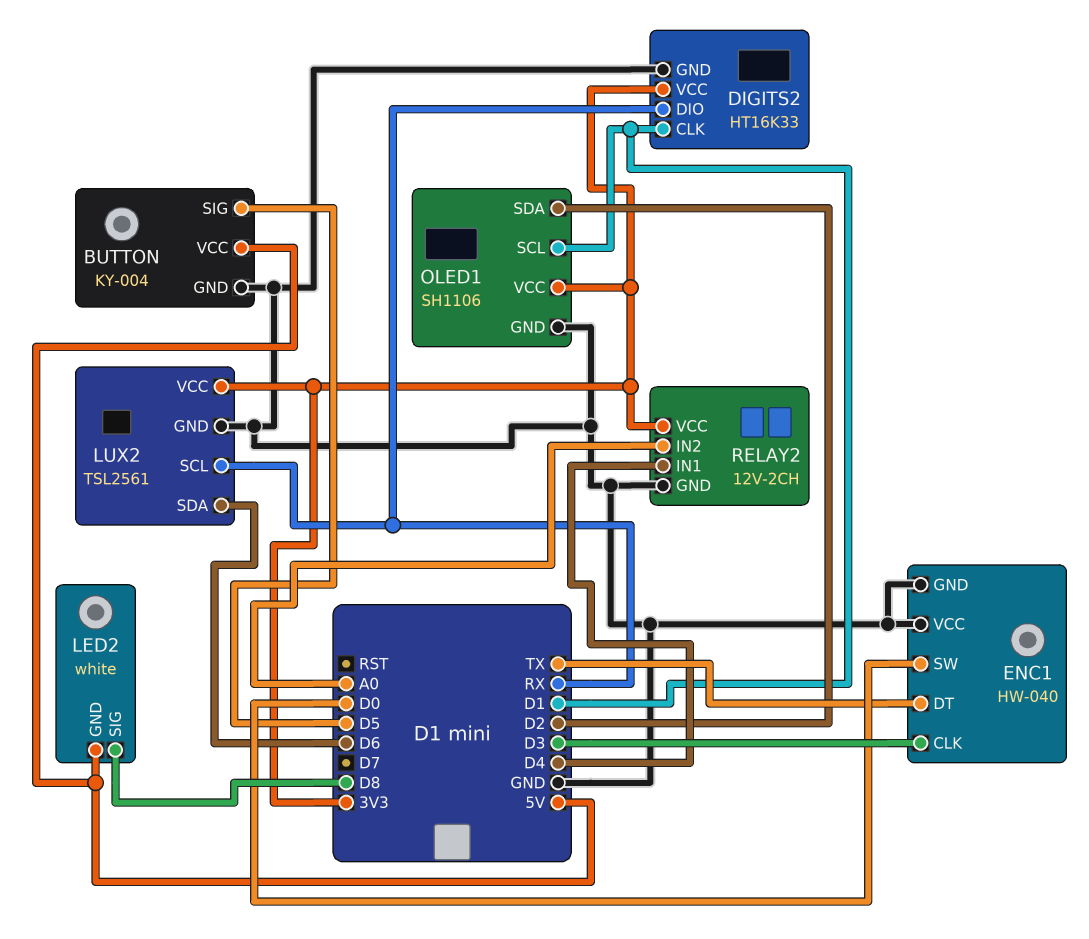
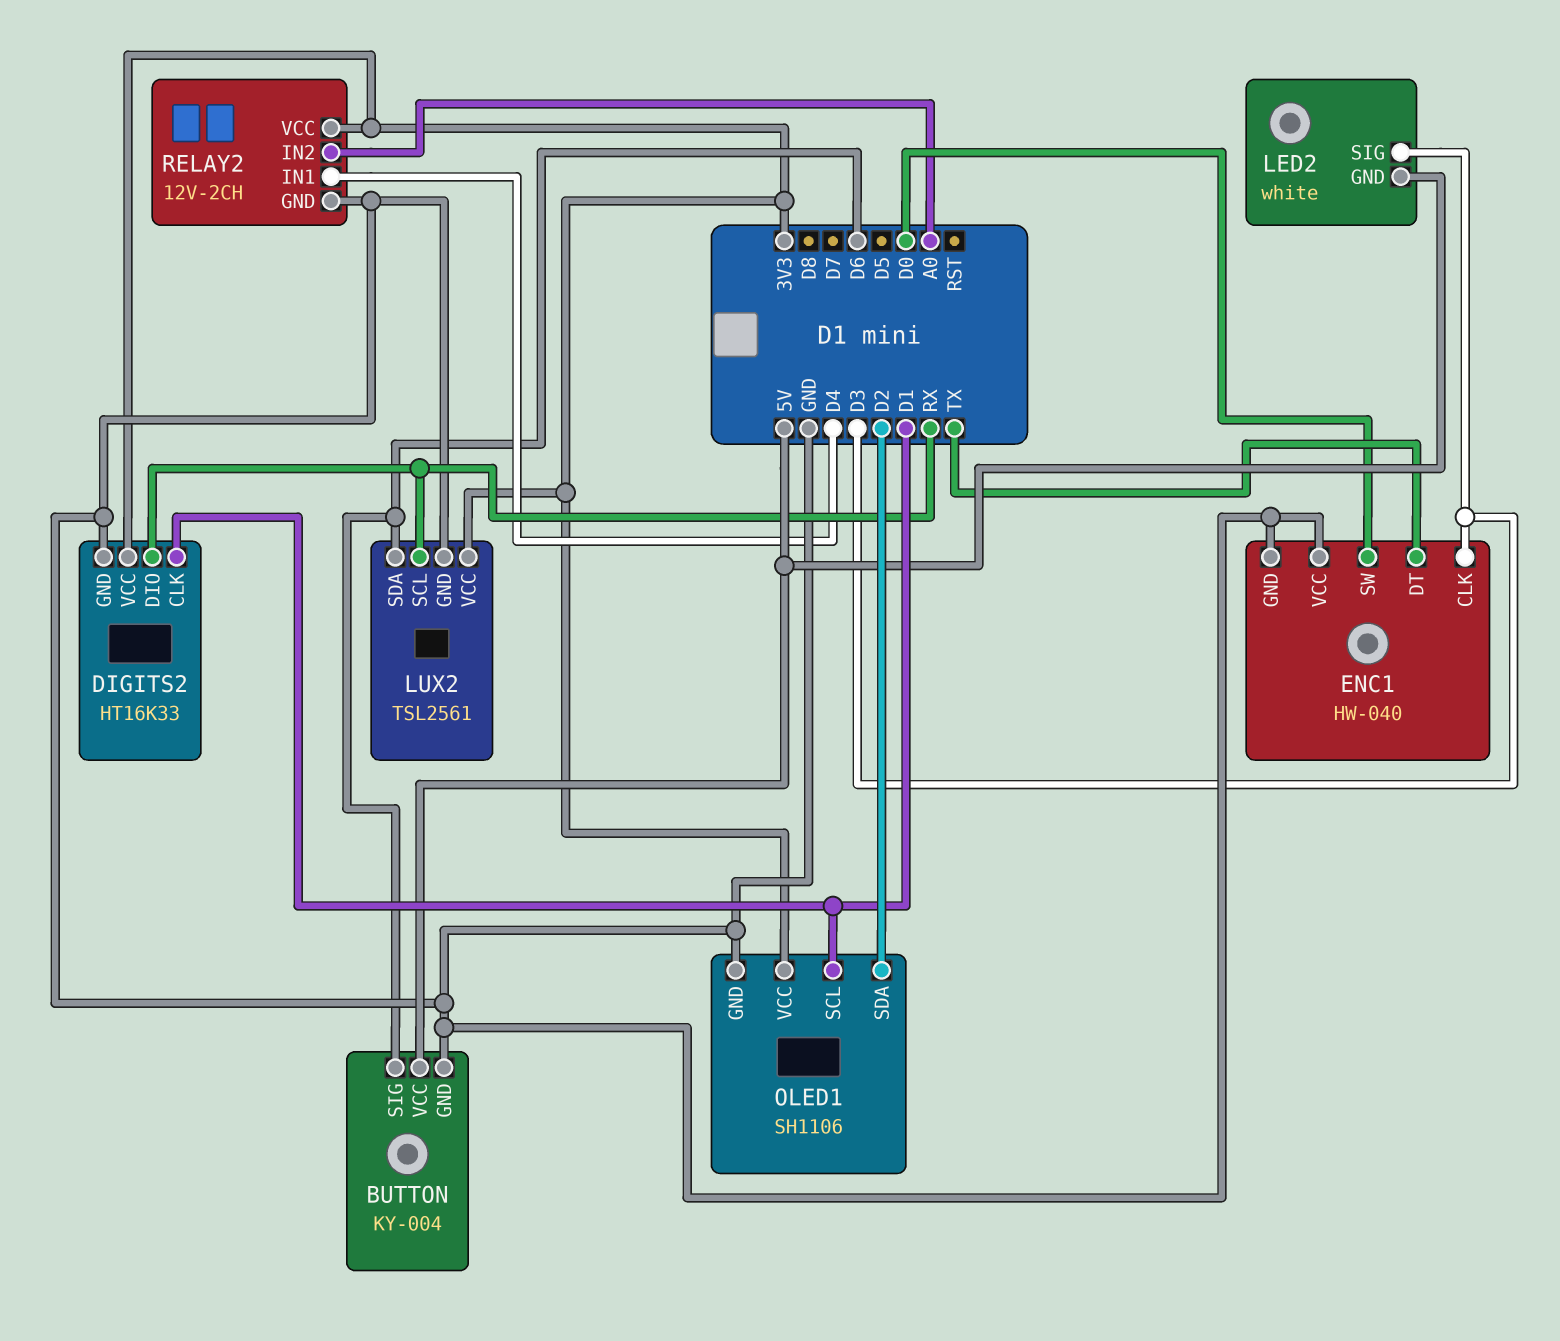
BUTTON pin SIG: D5 -> D6
LED2 pin SIG: D8 -> D3

